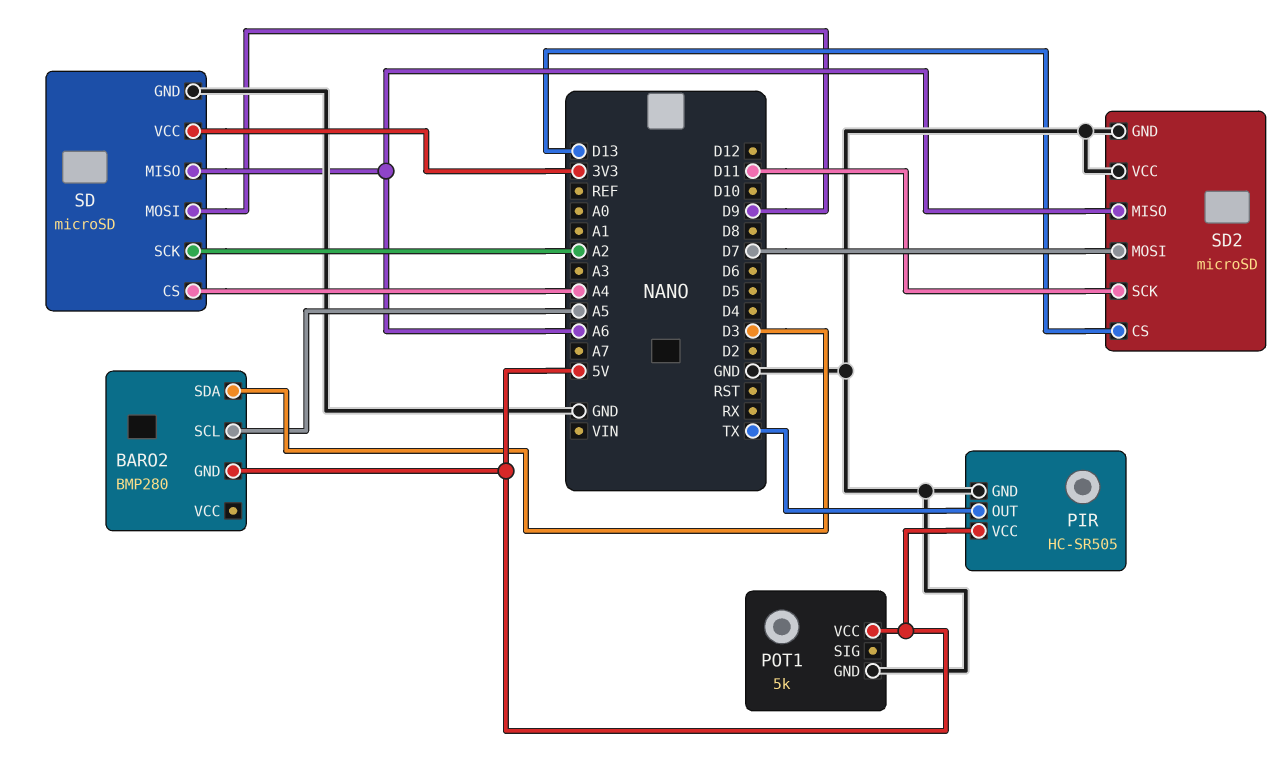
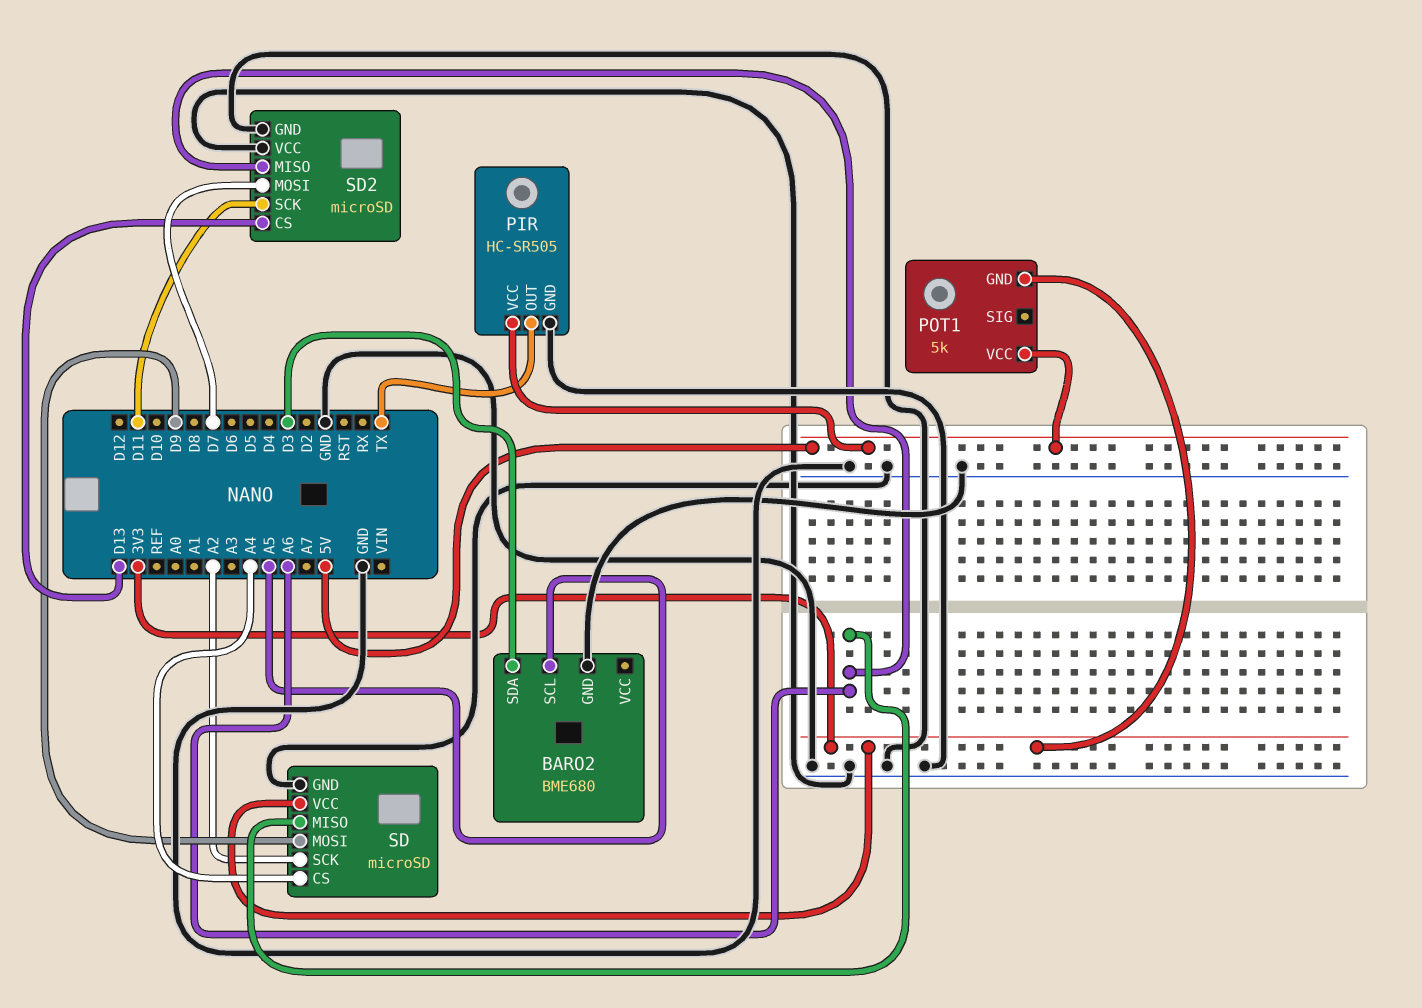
BARO2: BMP280 -> BME680
BARO2 pin GND: 5V -> GND
POT1 pin GND: GND -> 3V3

